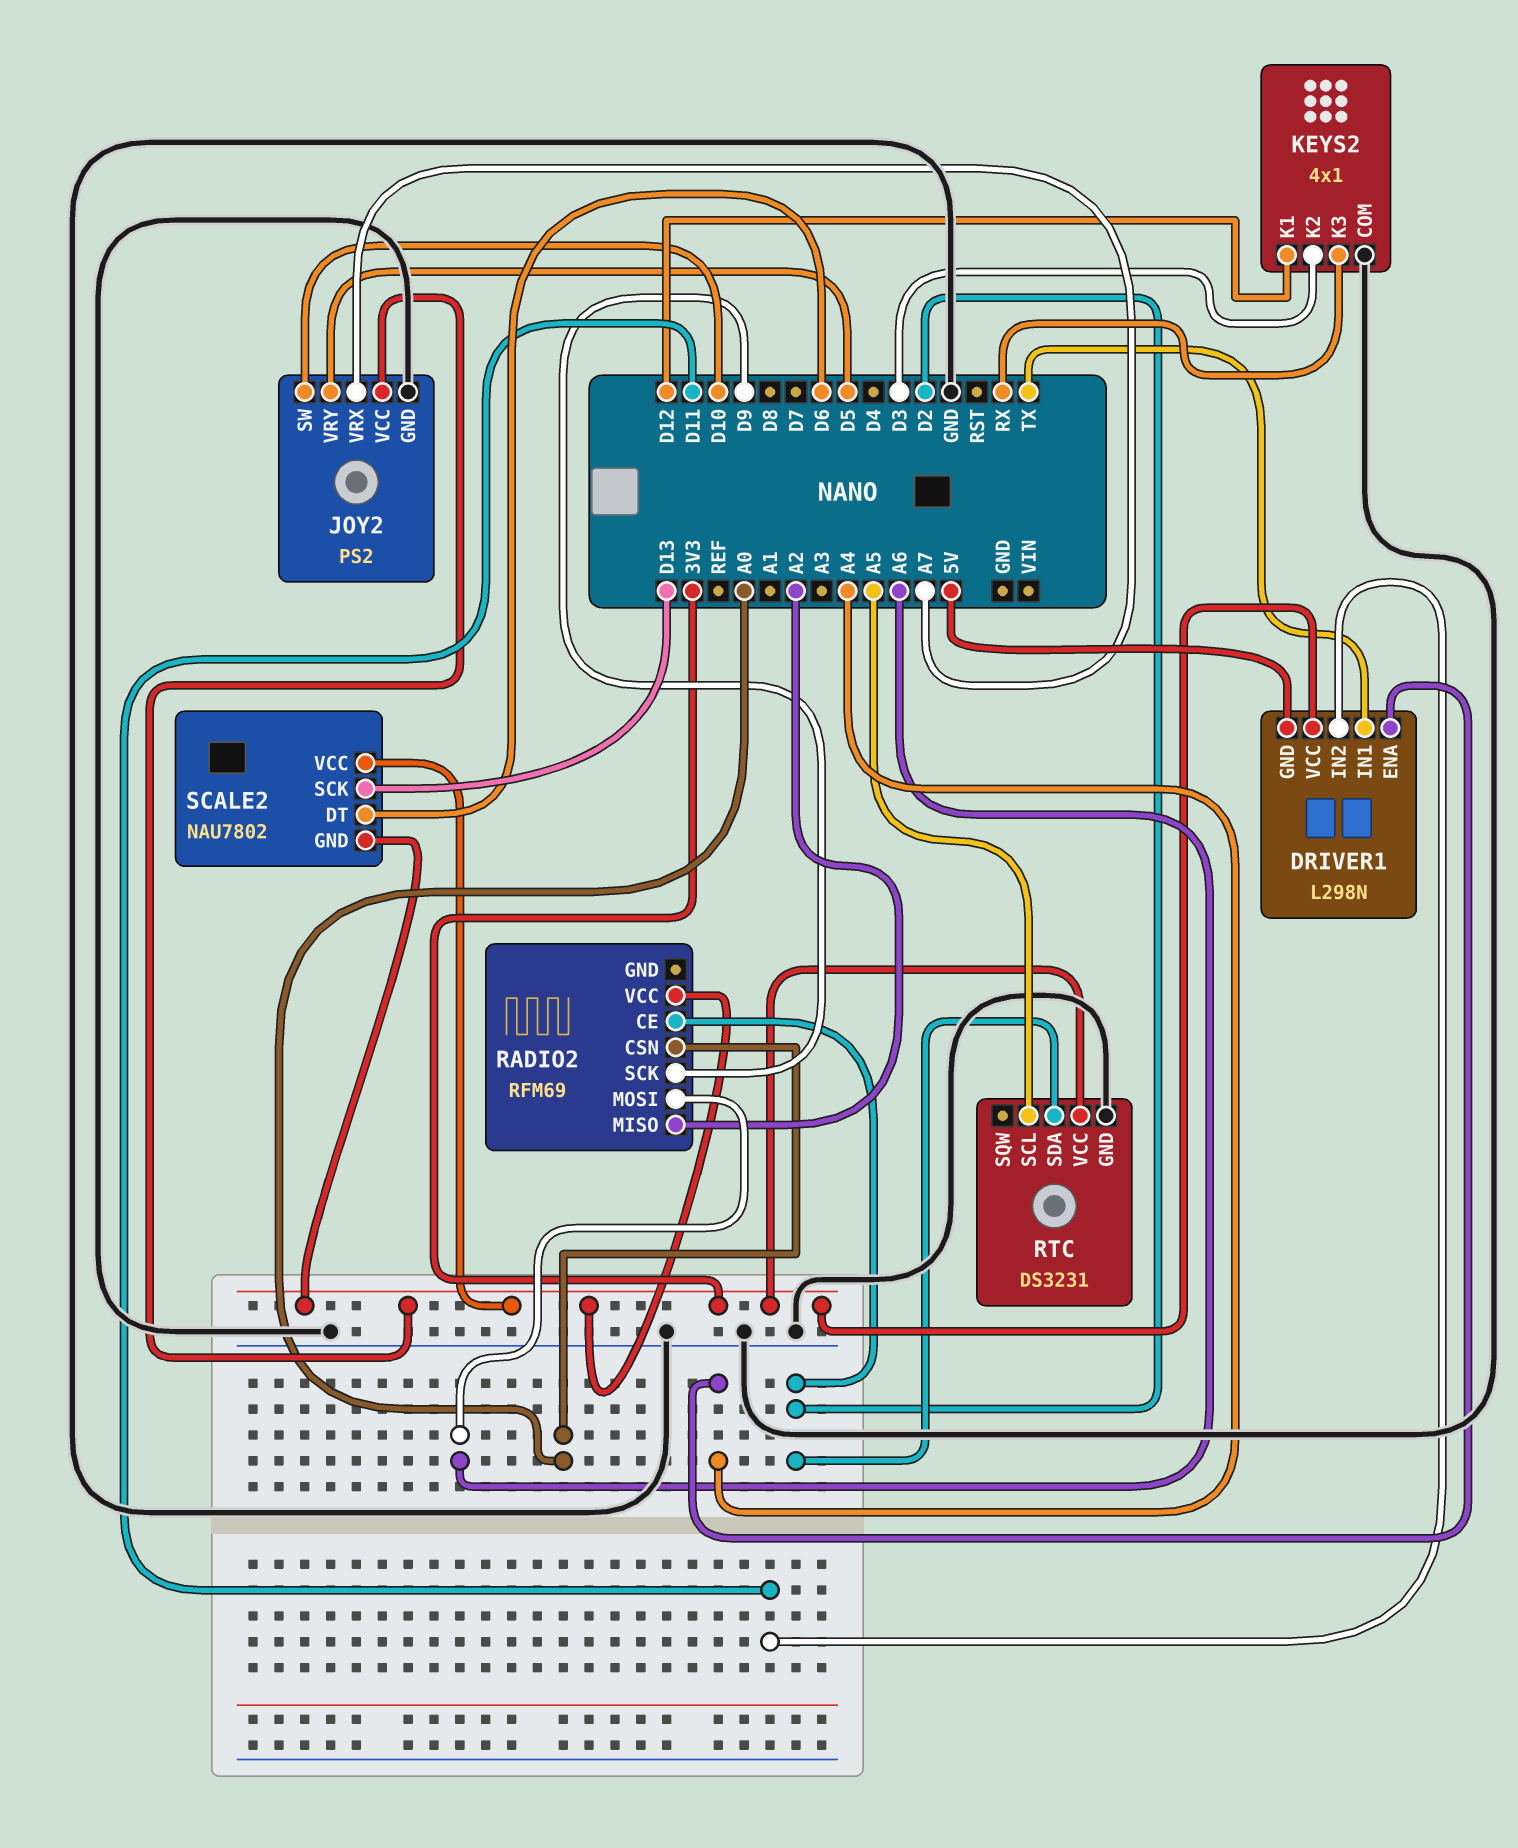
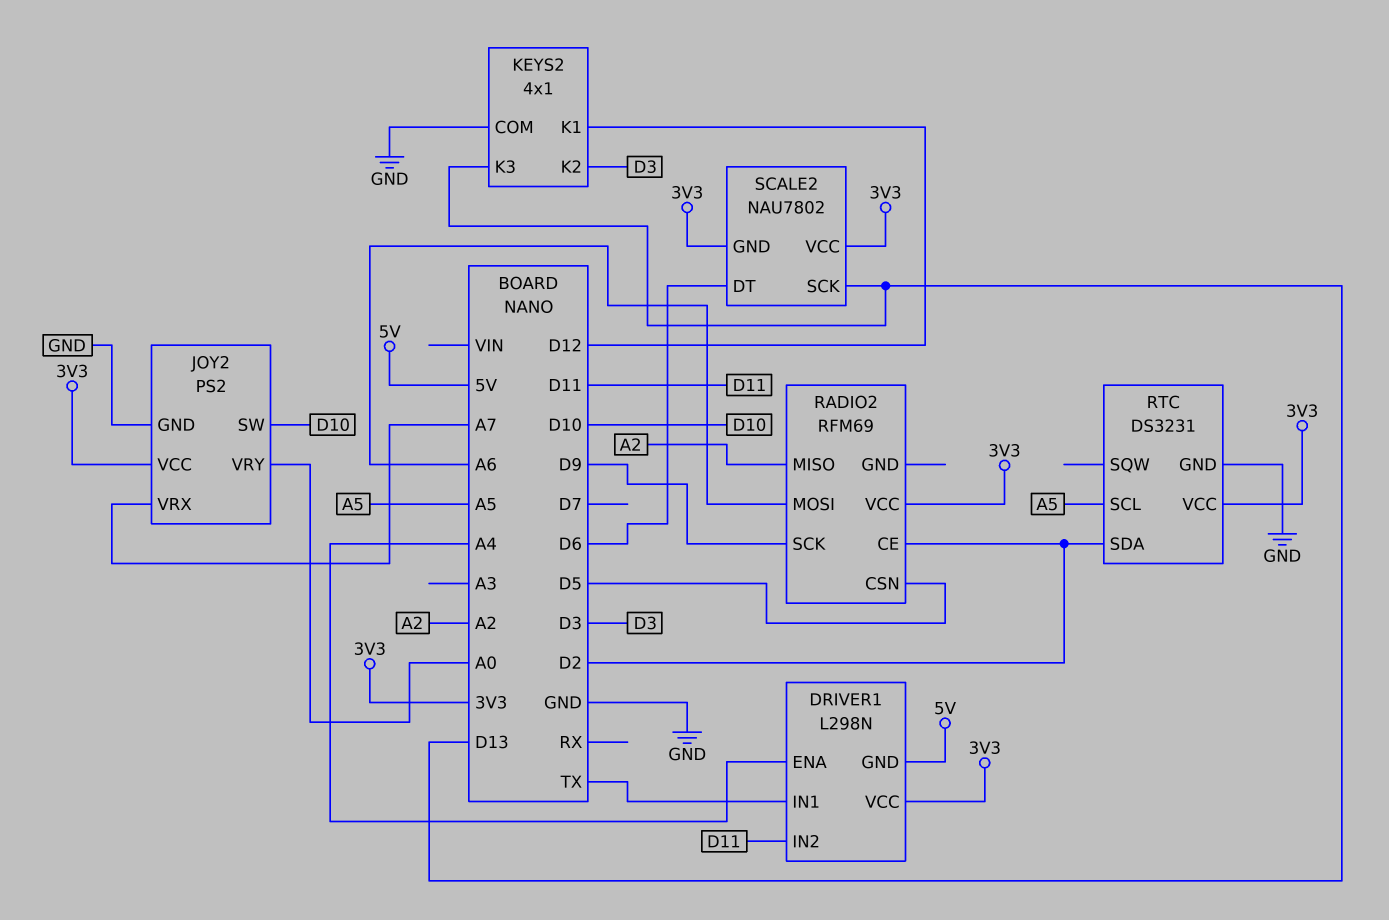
JOY2 pin VRY: D5 -> A0
KEYS2 pin K3: RX -> D13
RADIO2 pin CSN: A0 -> D5

